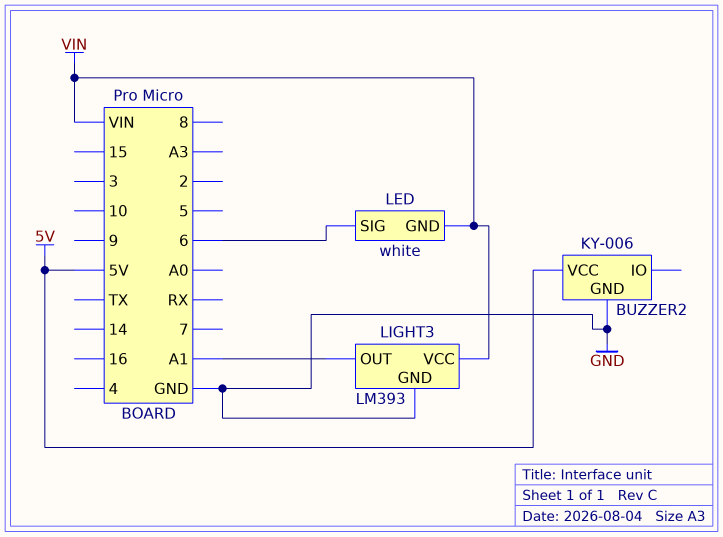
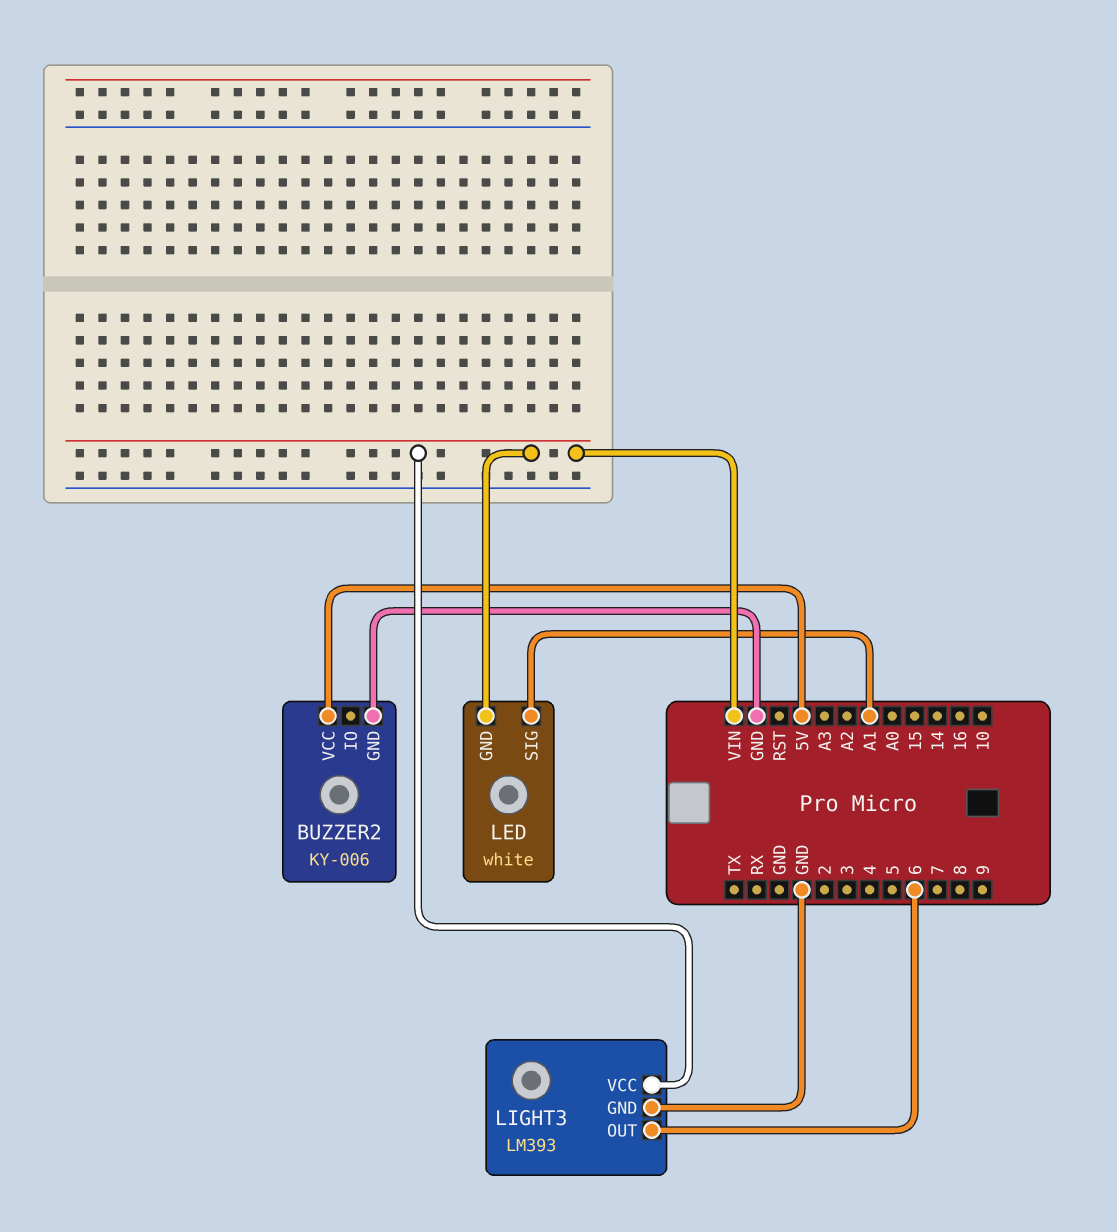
LED pin SIG: 6 -> A1
LIGHT3 pin OUT: A1 -> 6

